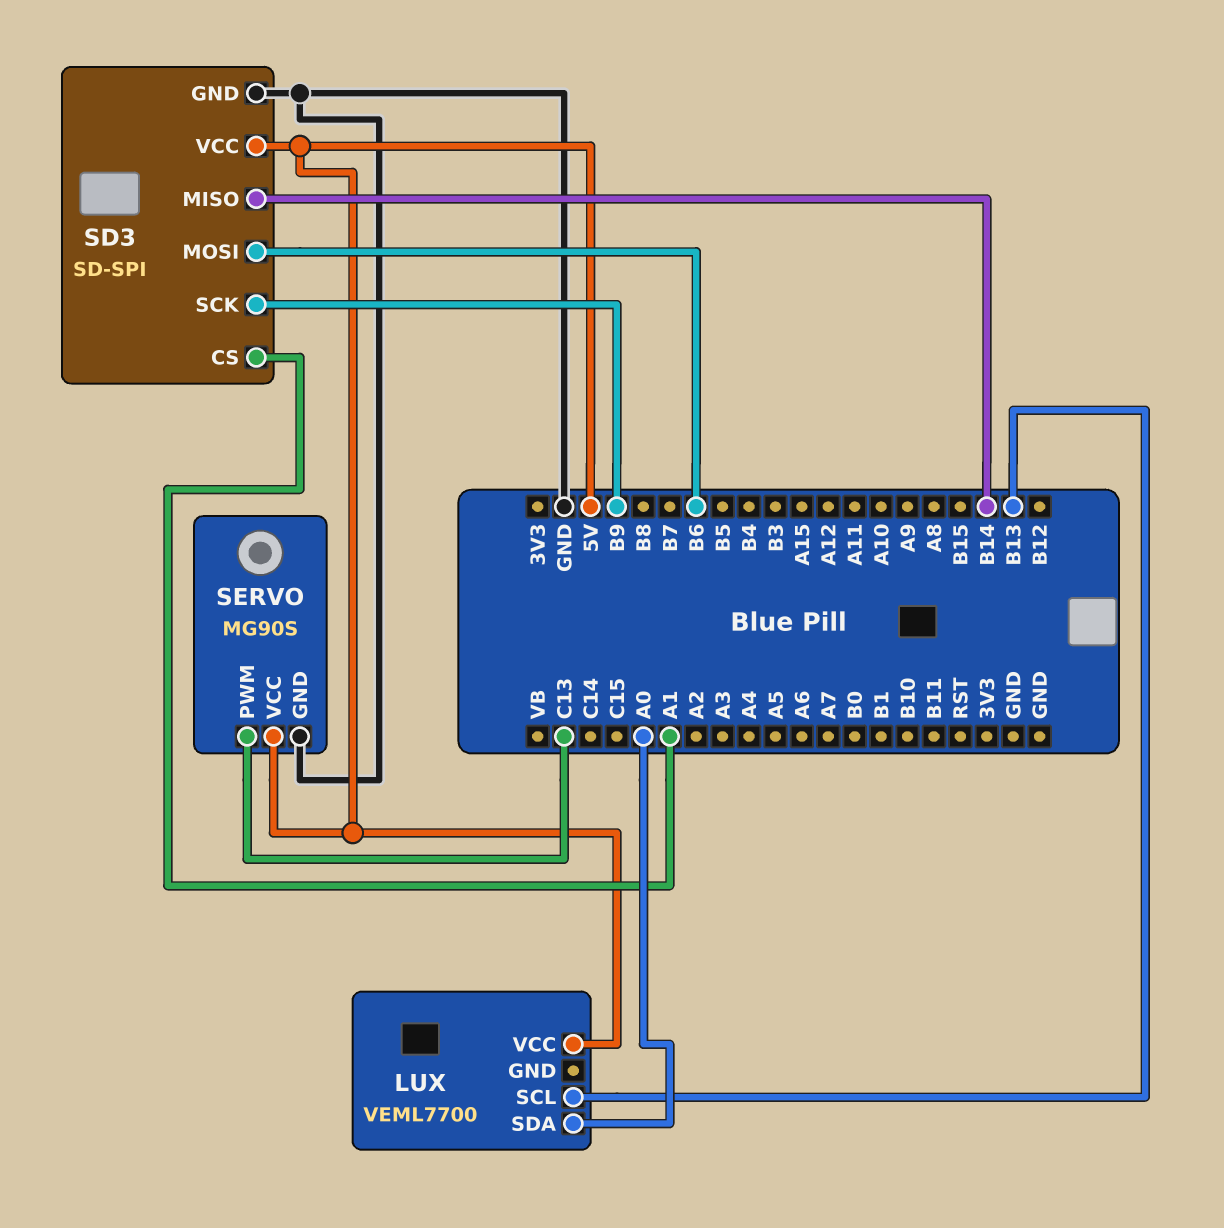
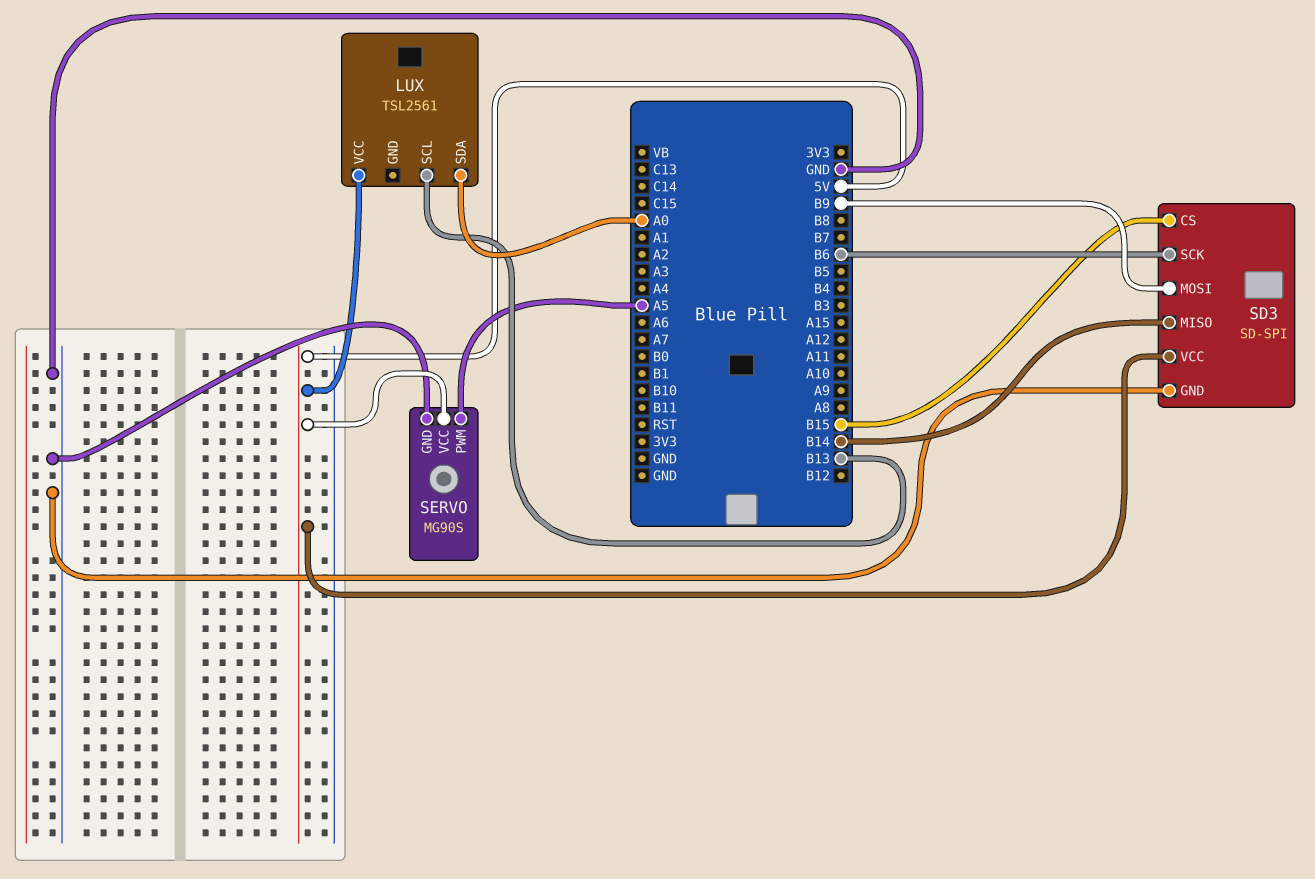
LUX: VEML7700 -> TSL2561
SD3 pin CS: A1 -> B15
SD3 pin MOSI: B6 -> B9
SD3 pin SCK: B9 -> B6
SERVO pin PWM: C13 -> A5

